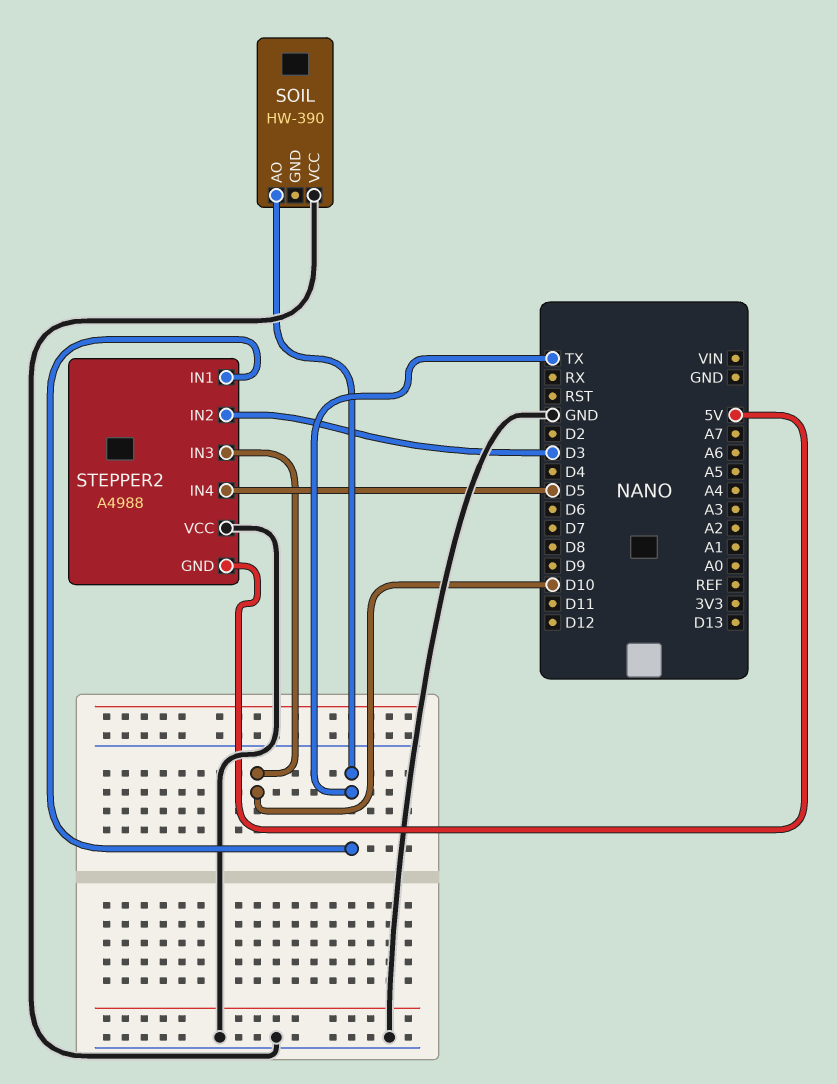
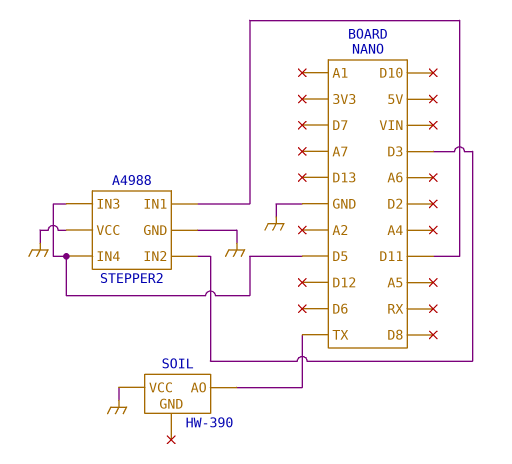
STEPPER2 pin GND: 5V -> GND
STEPPER2 pin IN1: TX -> D11
STEPPER2 pin IN3: D10 -> D5

